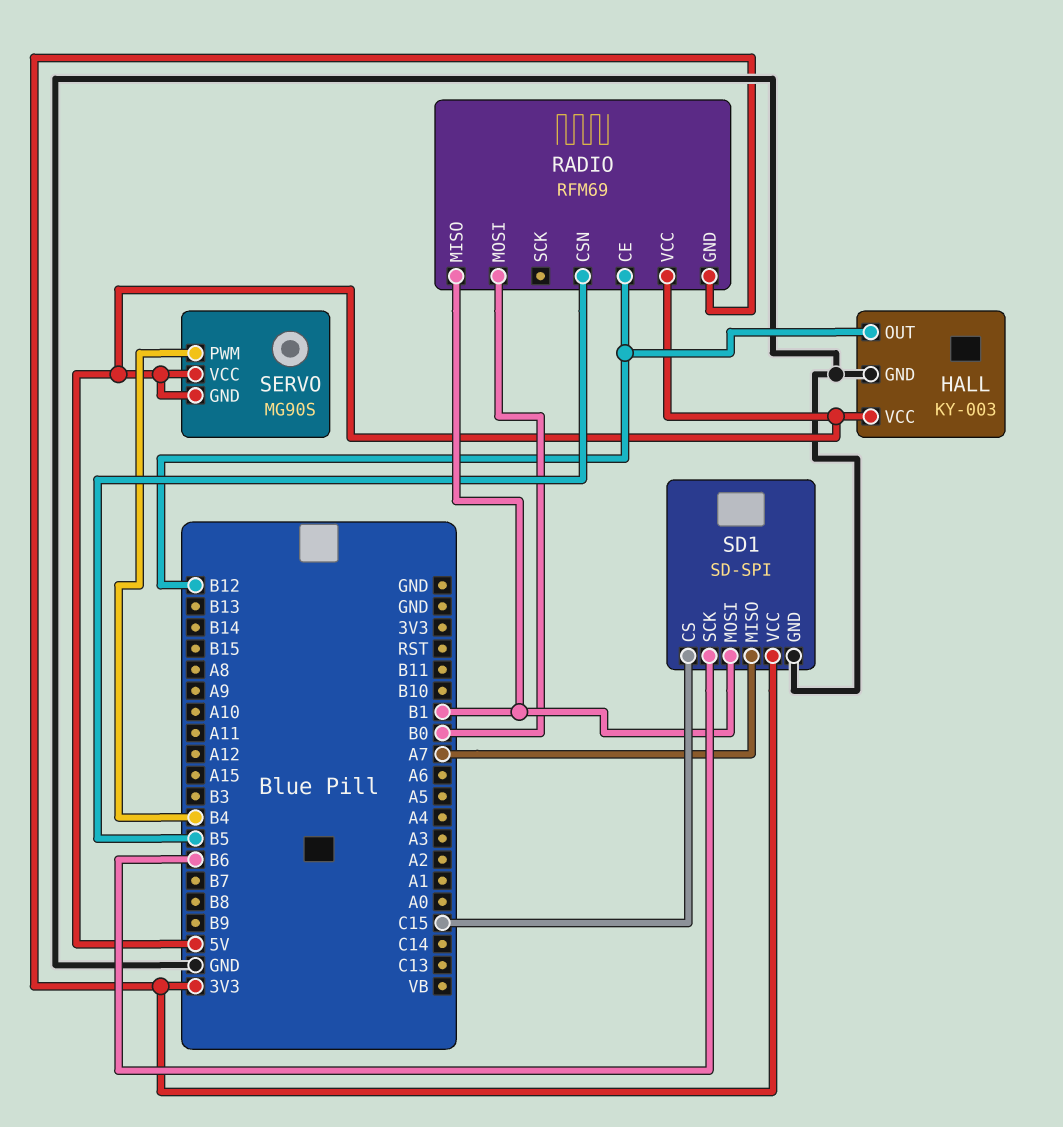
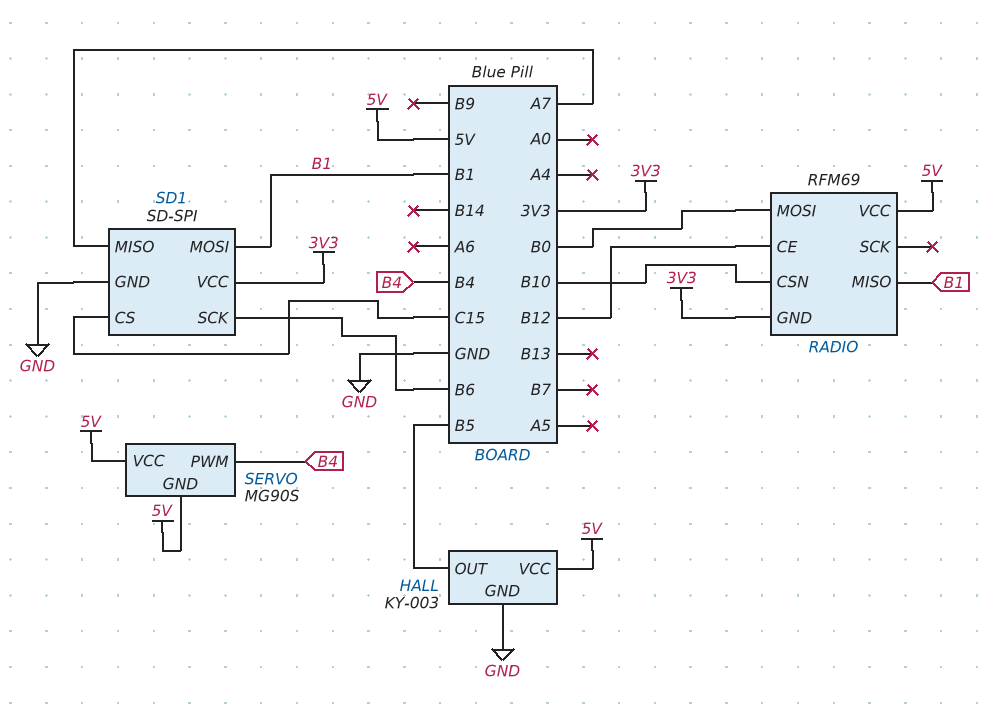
HALL pin OUT: B12 -> B5
RADIO pin CSN: B5 -> B10

